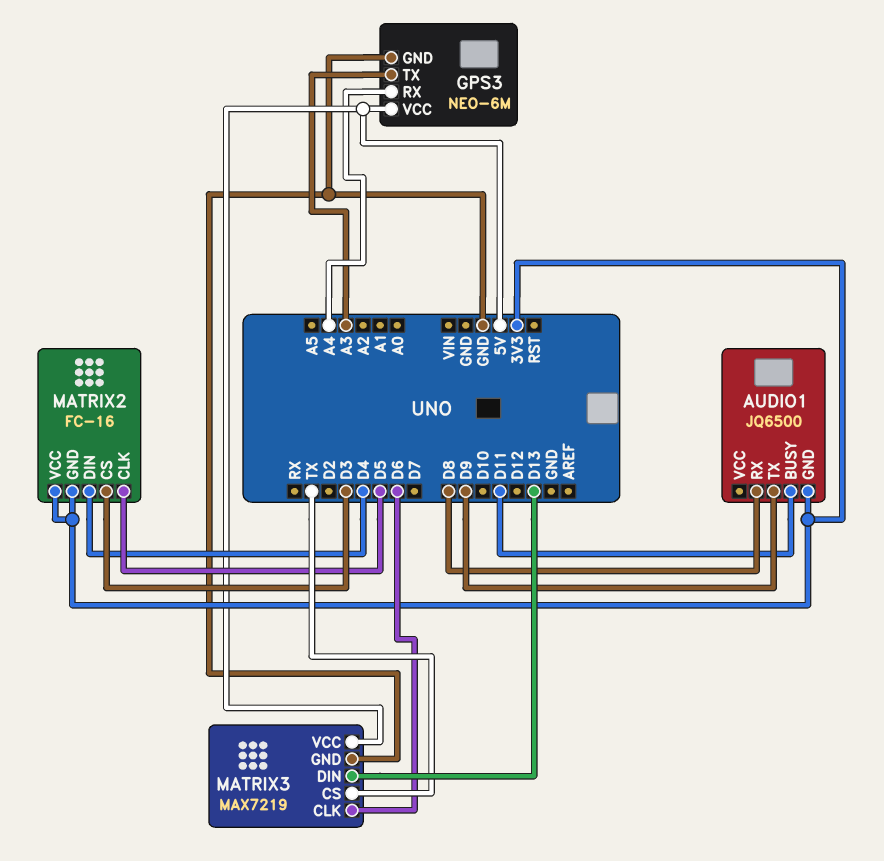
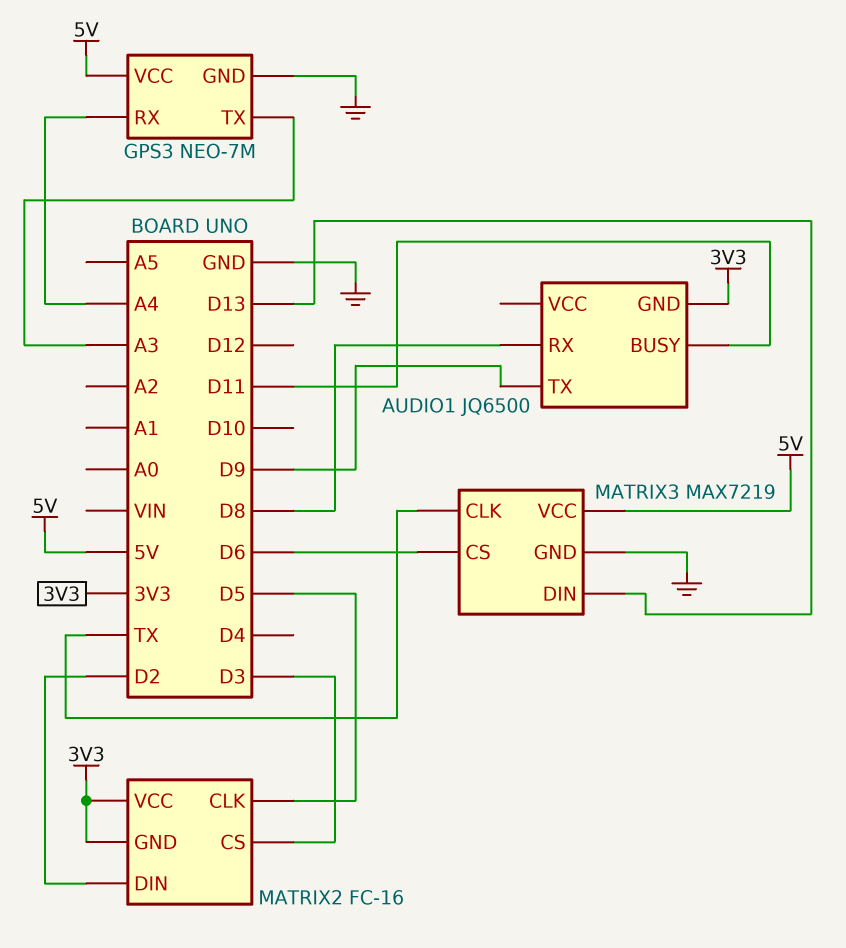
GPS3: NEO-6M -> NEO-7M
MATRIX2 pin DIN: D4 -> D2
MATRIX3 pin CLK: D6 -> TX
MATRIX3 pin CS: TX -> D6

